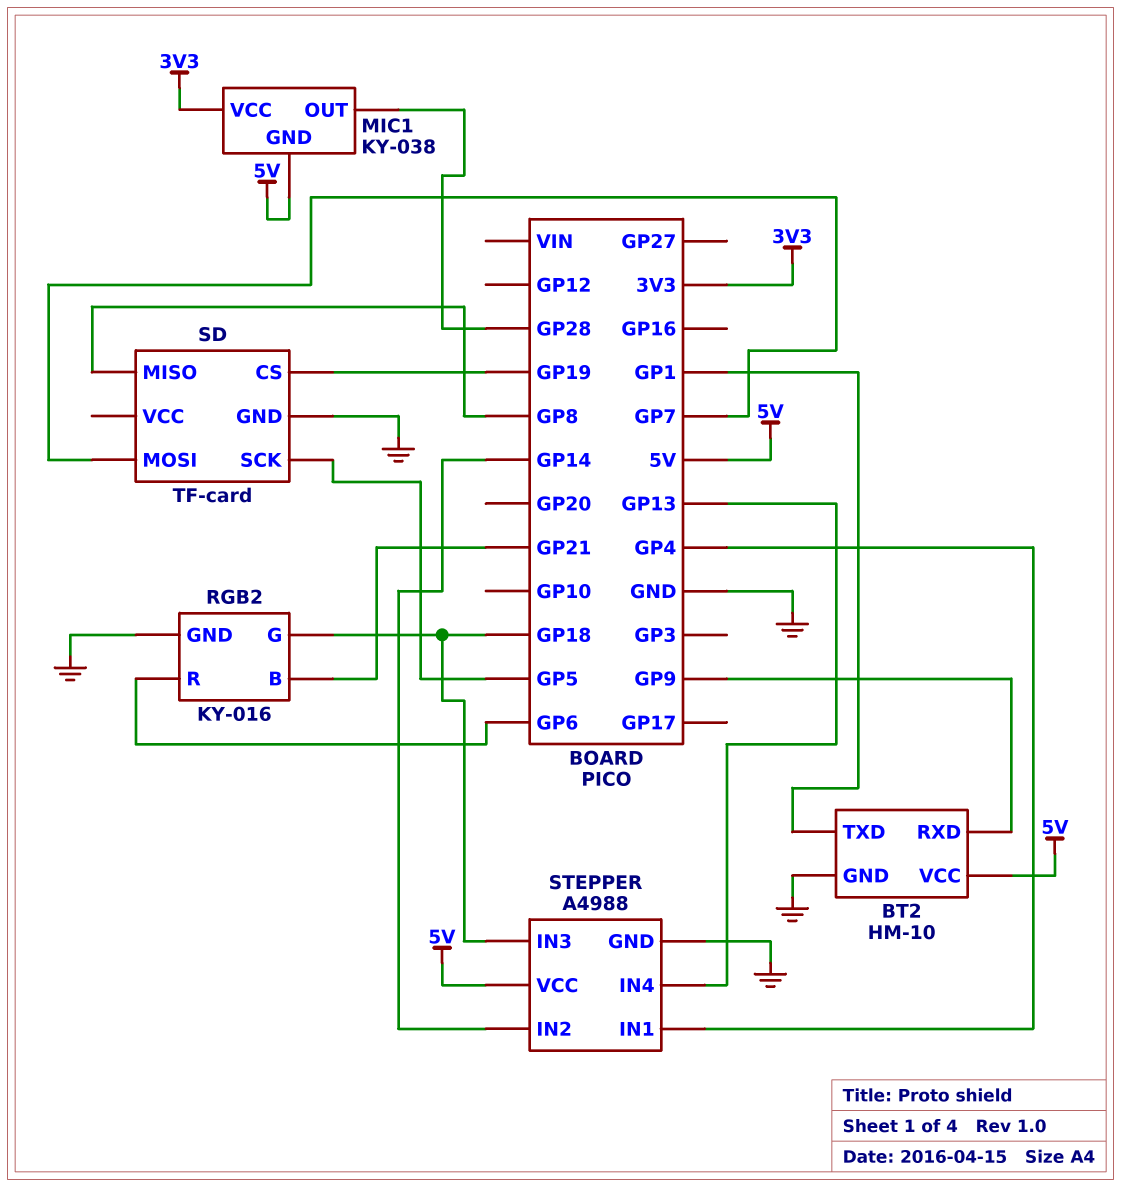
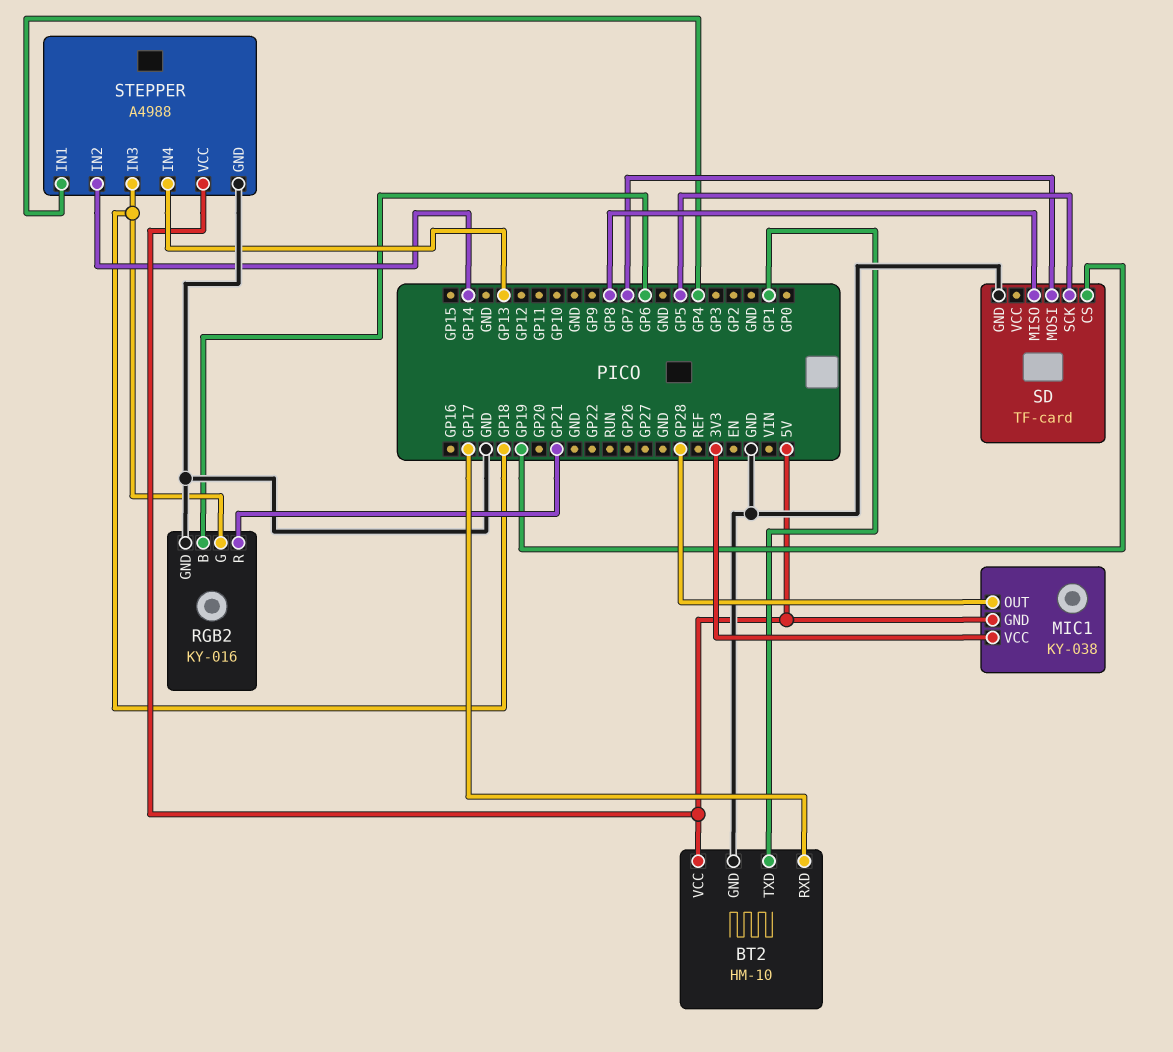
BT2 pin RXD: GP9 -> GP17
RGB2 pin B: GP21 -> GP6
RGB2 pin R: GP6 -> GP21

